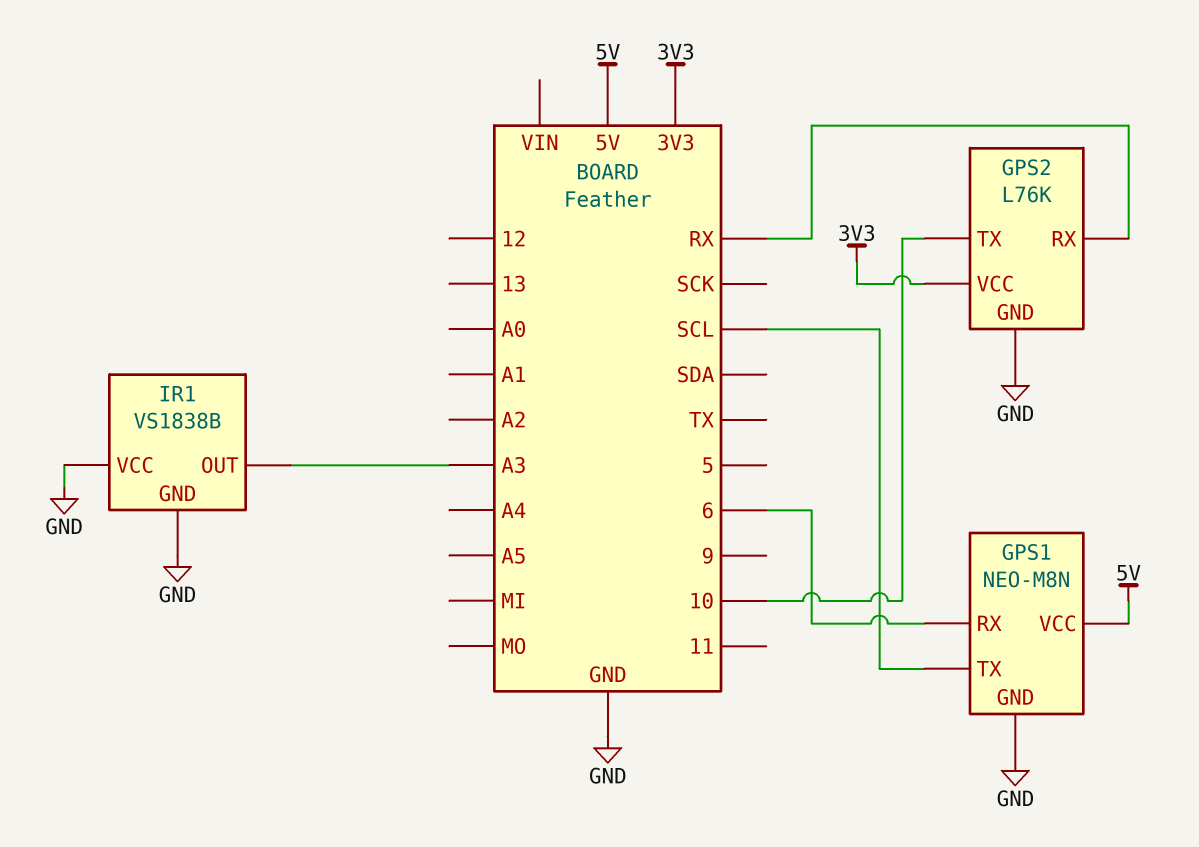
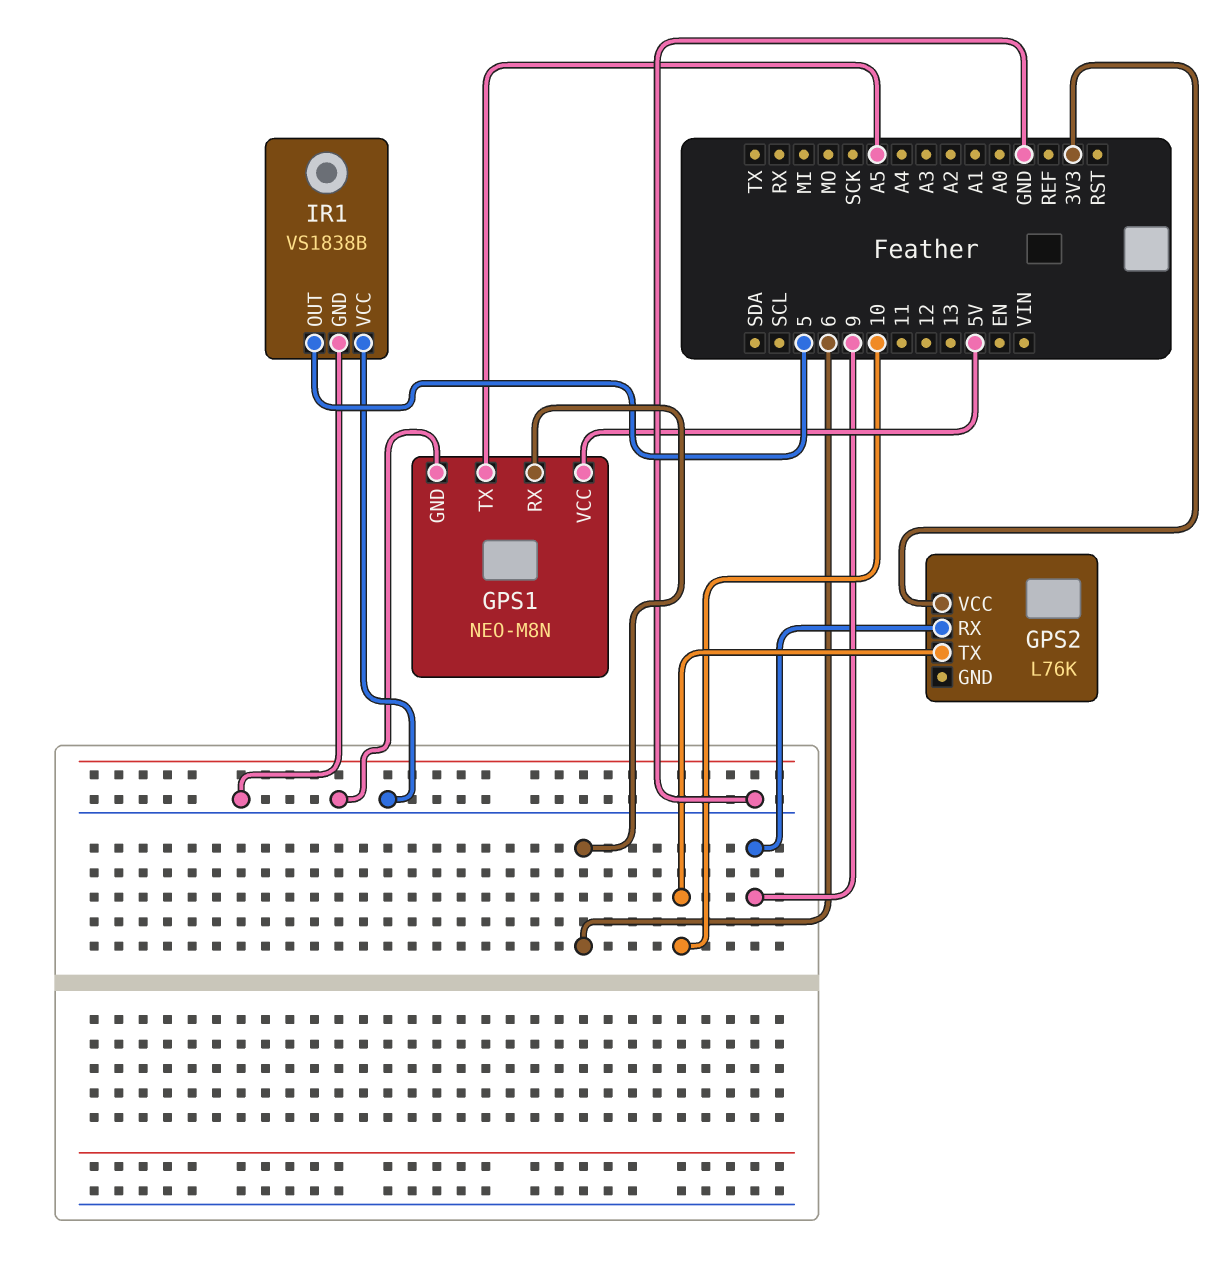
GPS1 pin TX: SCL -> A5
GPS2 pin GND: GND -> none
GPS2 pin RX: RX -> 9
IR1 pin OUT: A3 -> 5

